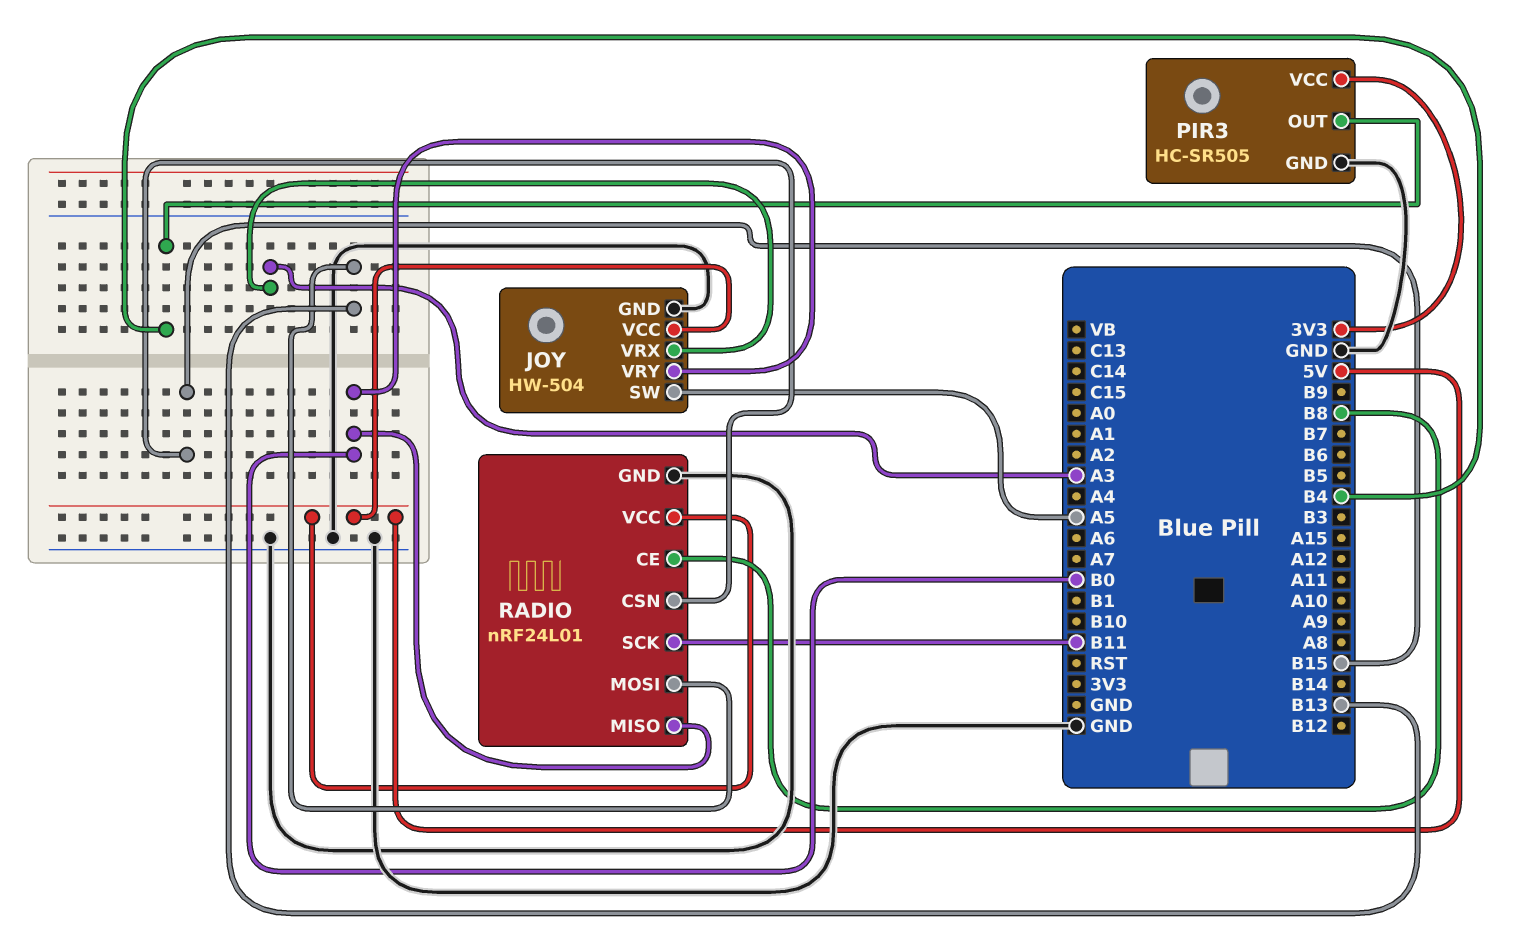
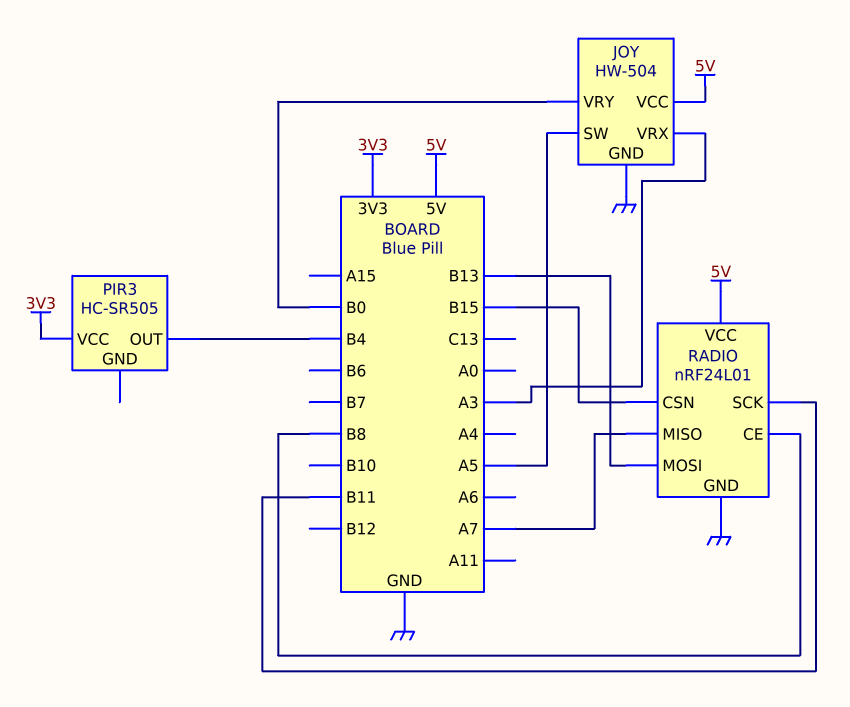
PIR3 pin GND: GND -> none
RADIO pin MISO: B0 -> A7

